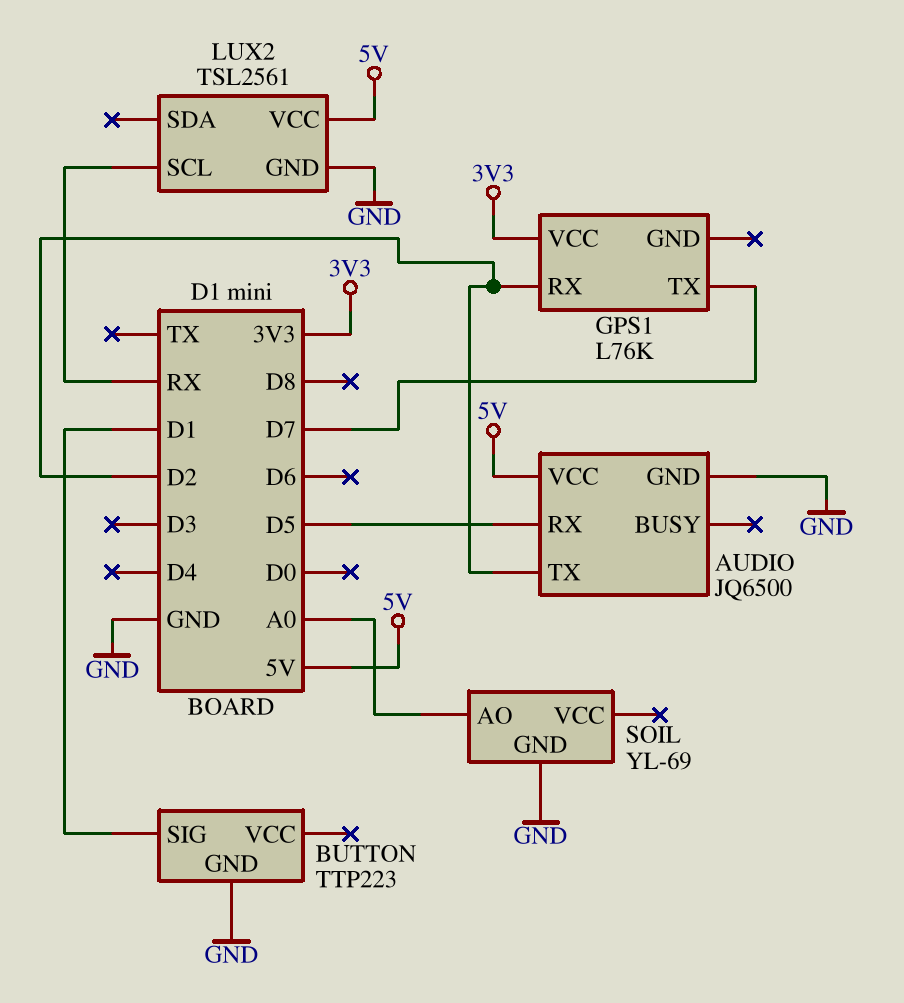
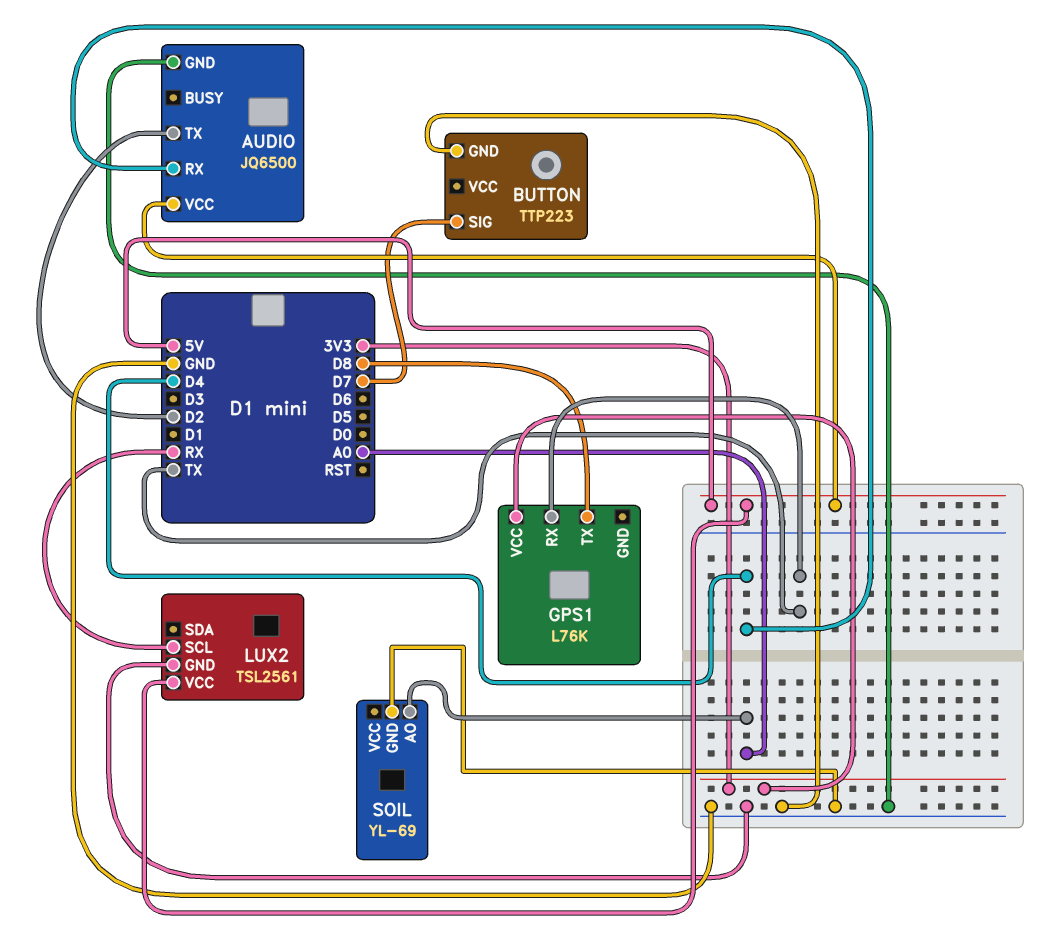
AUDIO pin RX: D5 -> D4
BUTTON pin SIG: D1 -> D7
GPS1 pin RX: D2 -> TX
GPS1 pin TX: D7 -> D8

